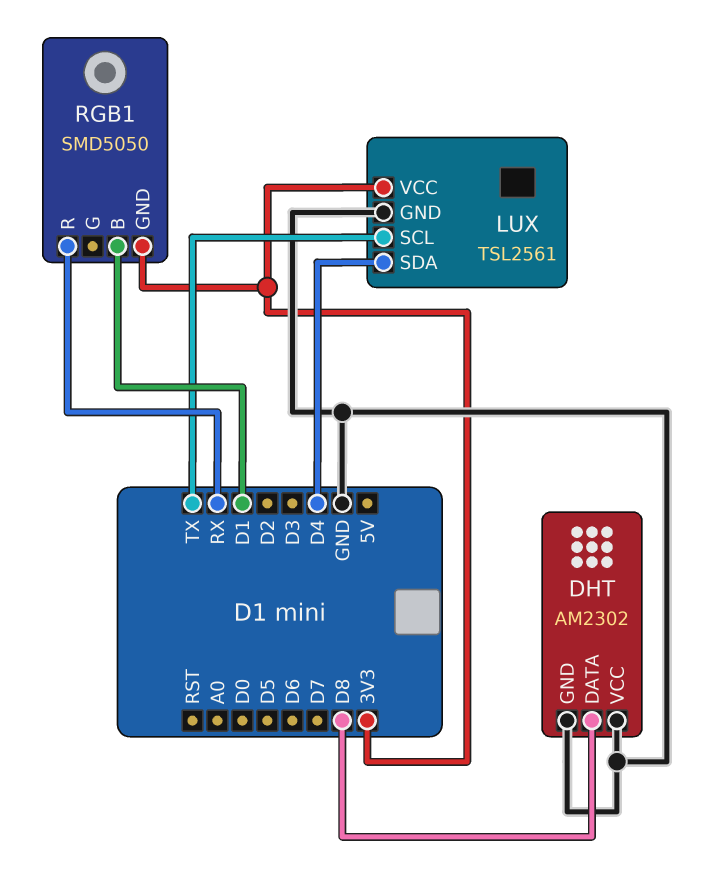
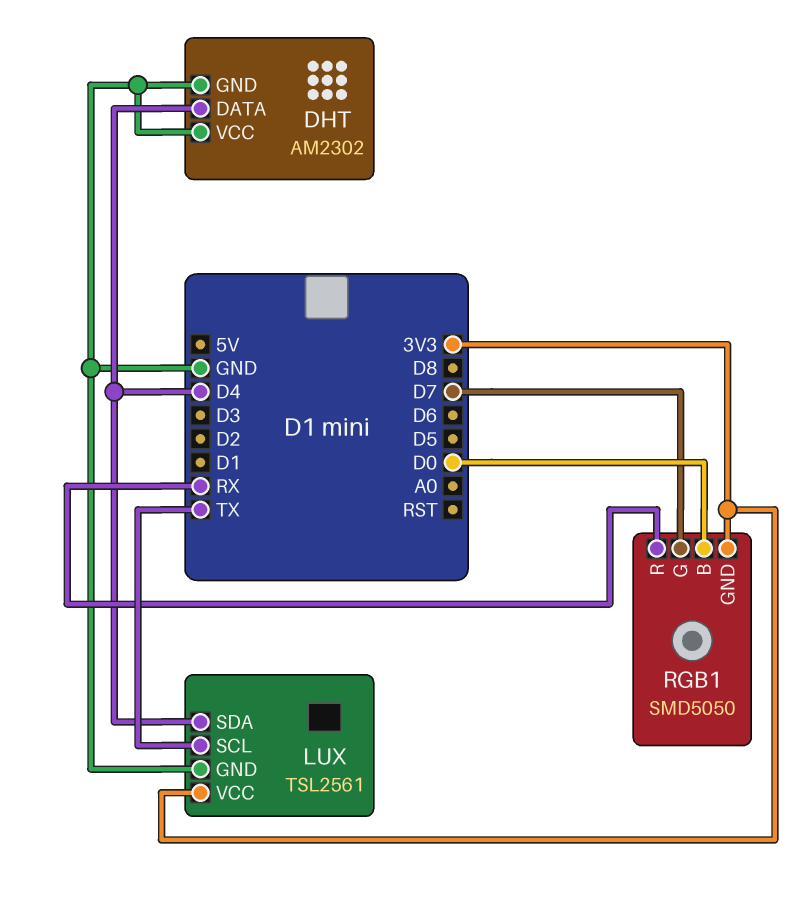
DHT pin DATA: D8 -> D4
RGB1 pin B: D1 -> D0
RGB1 pin G: none -> D7

